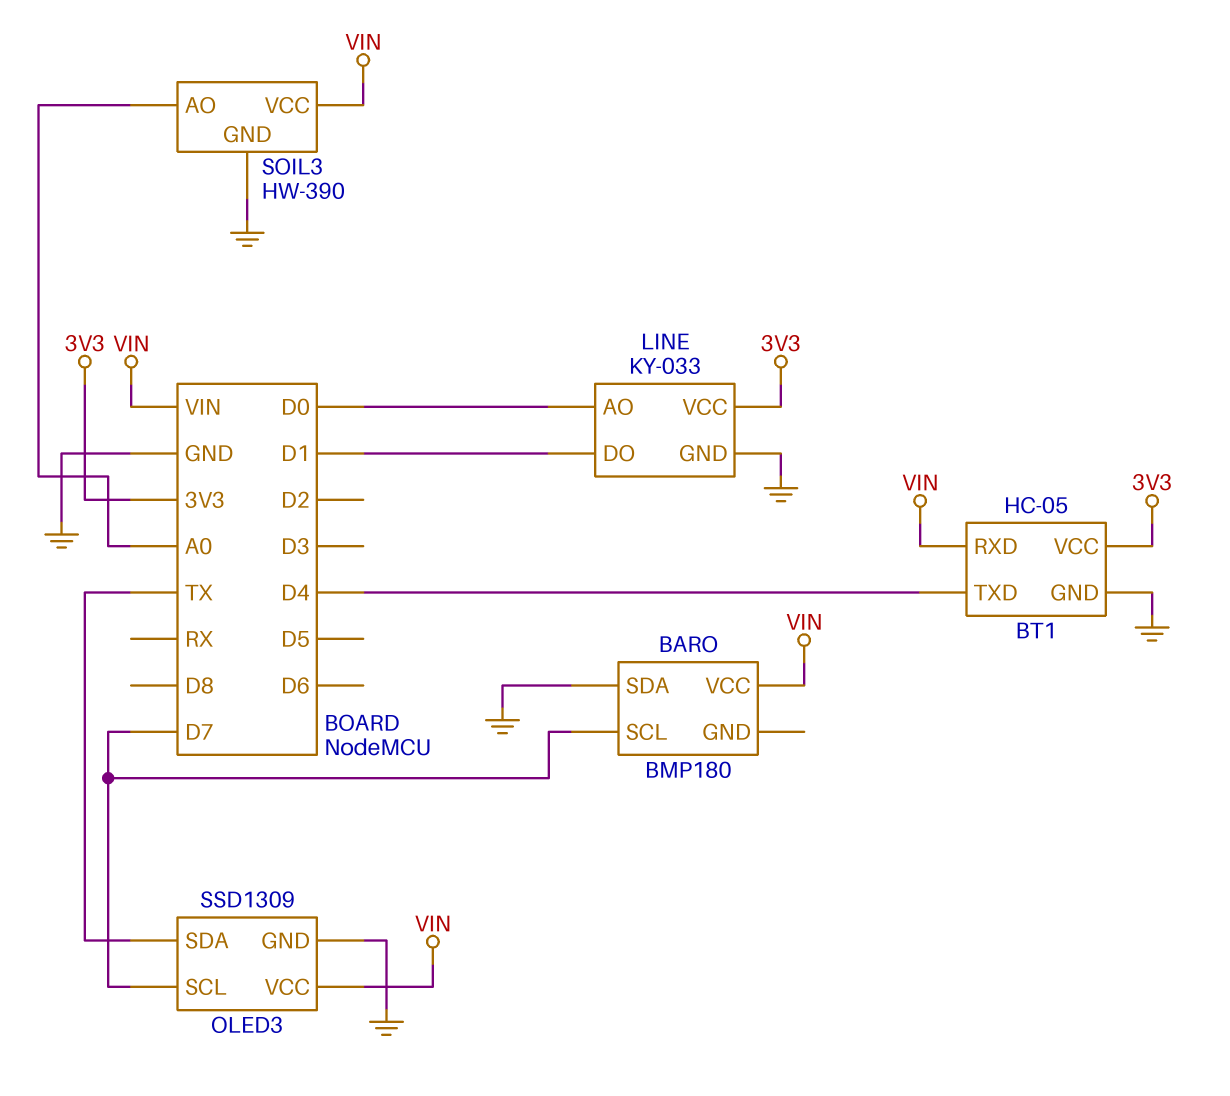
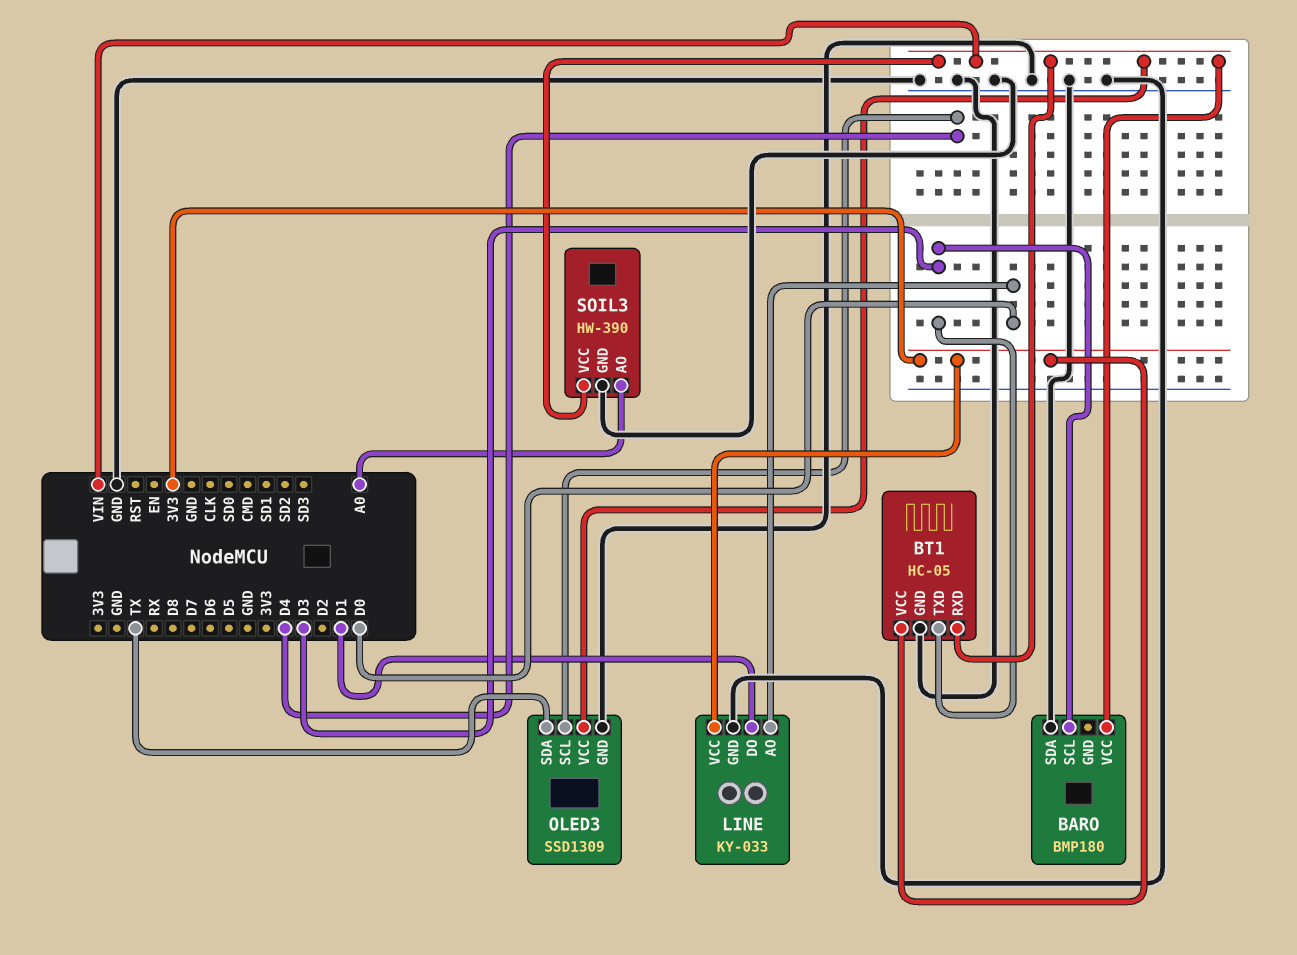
BARO pin SCL: D7 -> D3
BT1 pin TXD: D4 -> D3
OLED3 pin SCL: D7 -> D4

